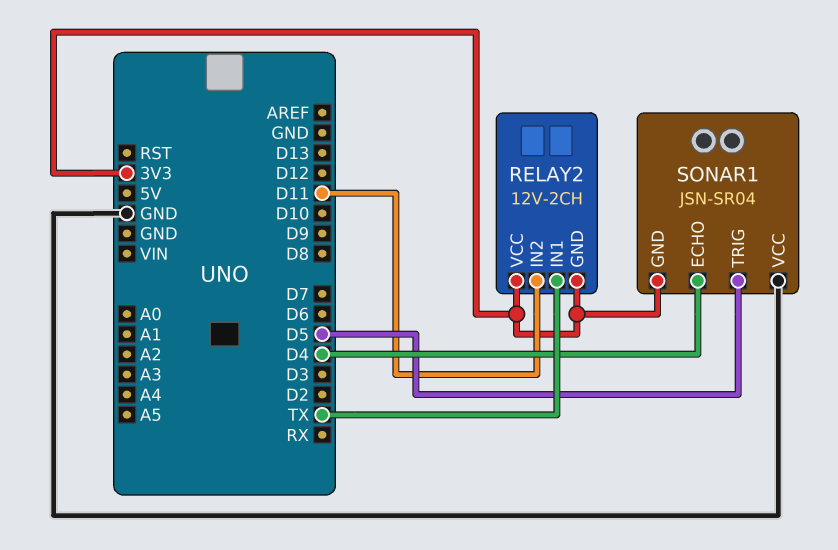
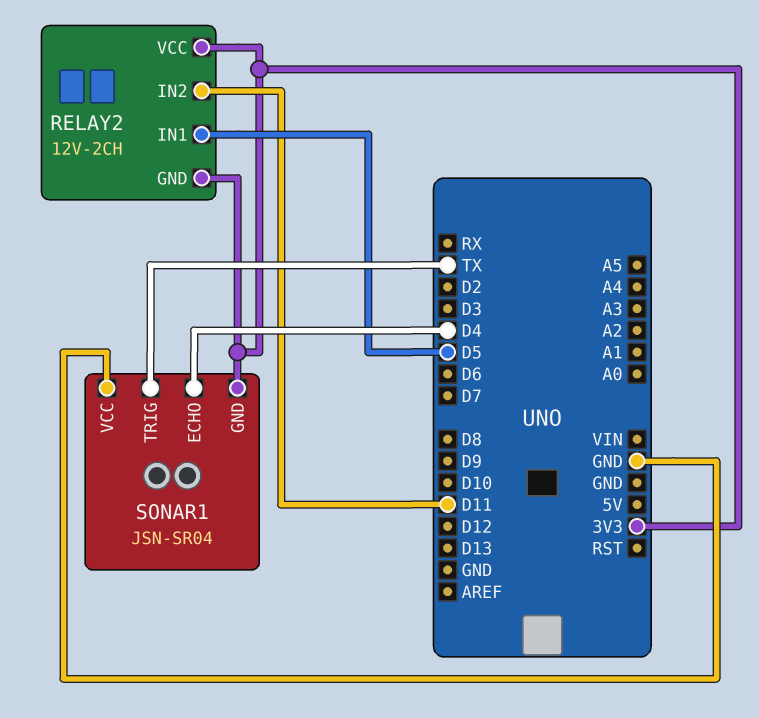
RELAY2 pin IN1: TX -> D5
SONAR1 pin TRIG: D5 -> TX

